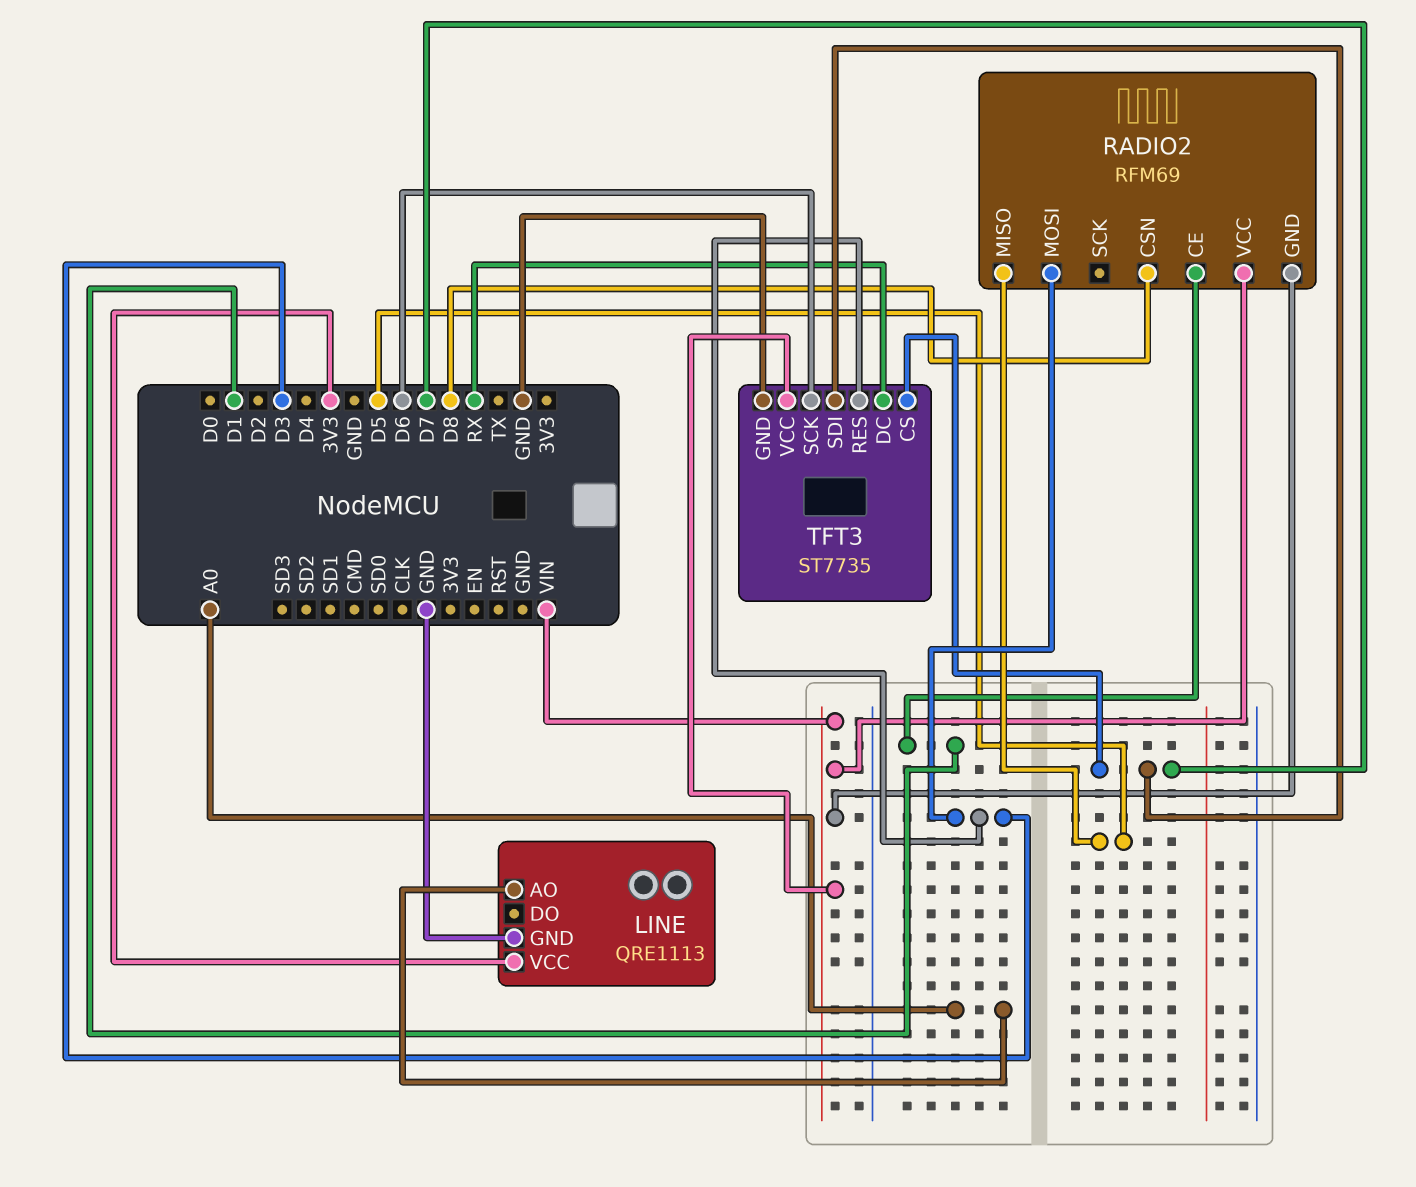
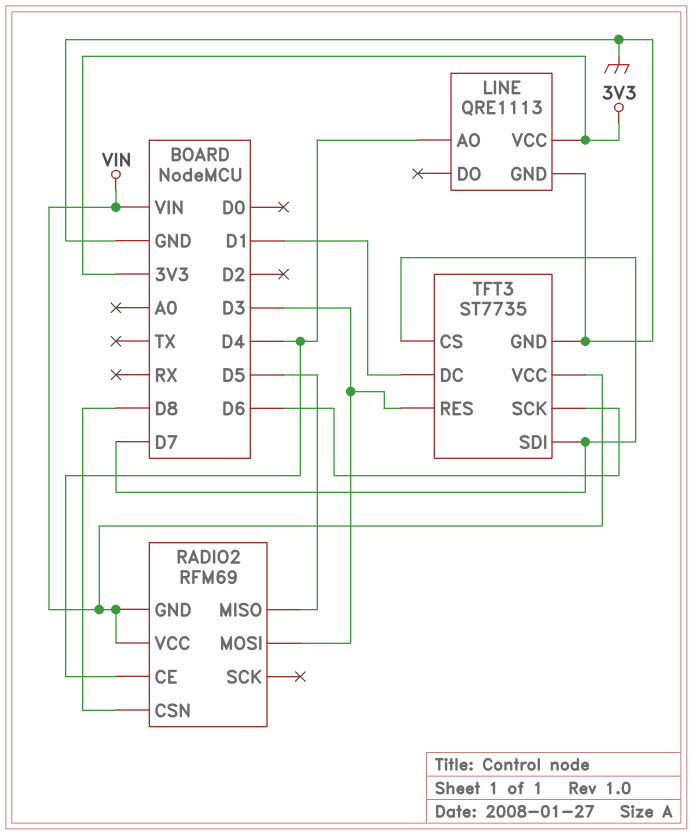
LINE pin AO: A0 -> D4
RADIO2 pin CE: D1 -> D4
TFT3 pin DC: RX -> D1

